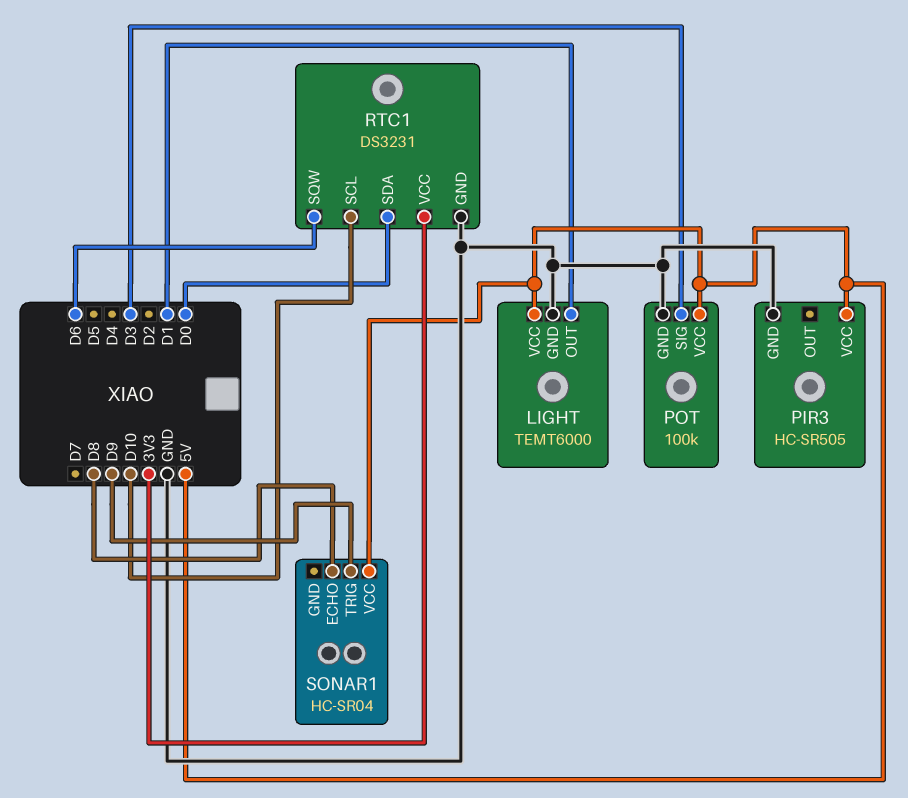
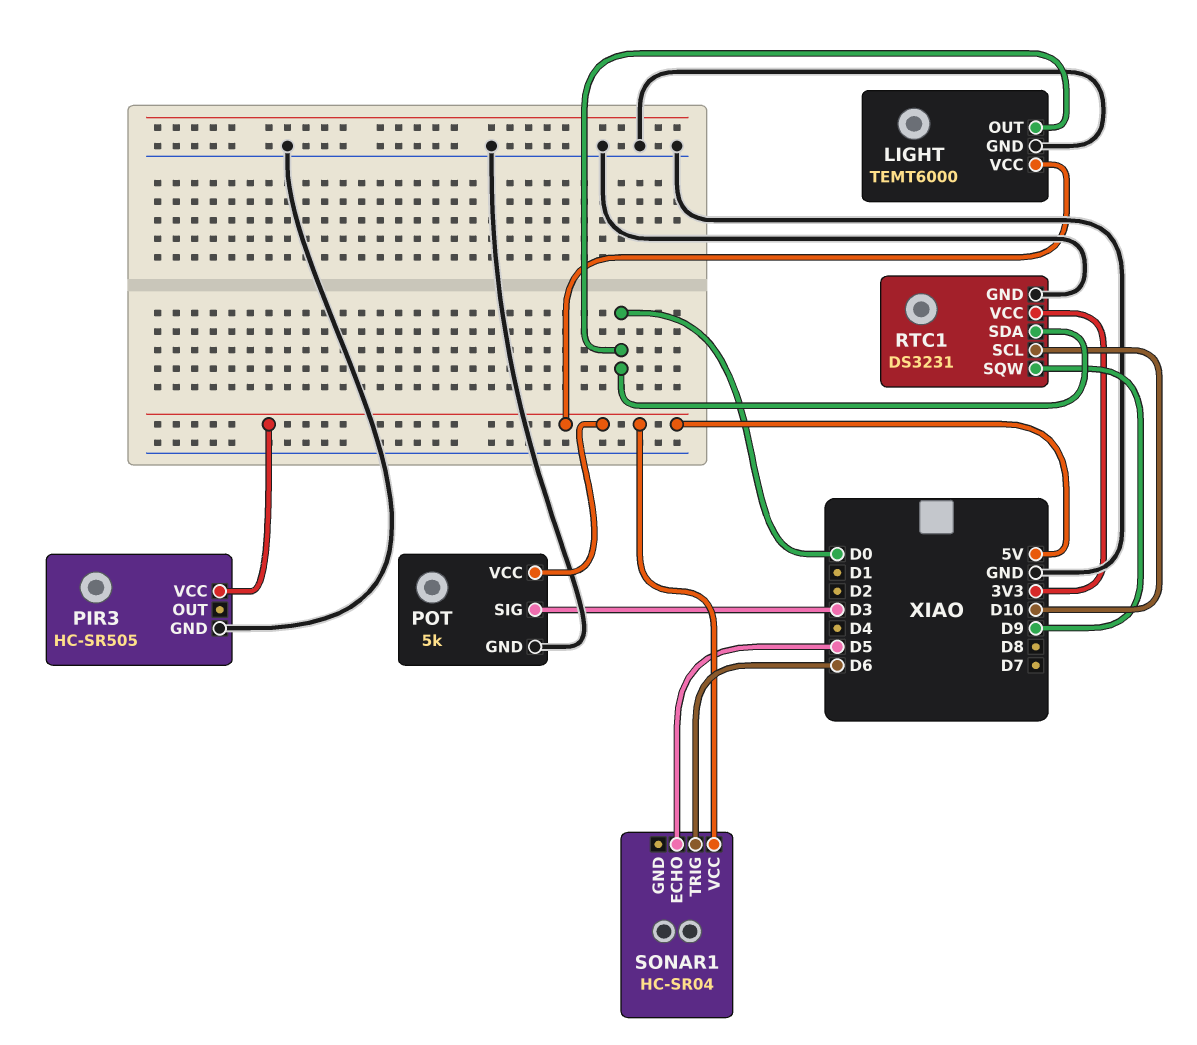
LIGHT pin OUT: D1 -> D0
POT: 100k -> 5k
RTC1 pin SQW: D6 -> D9
SONAR1 pin ECHO: D8 -> D5
SONAR1 pin TRIG: D9 -> D6

